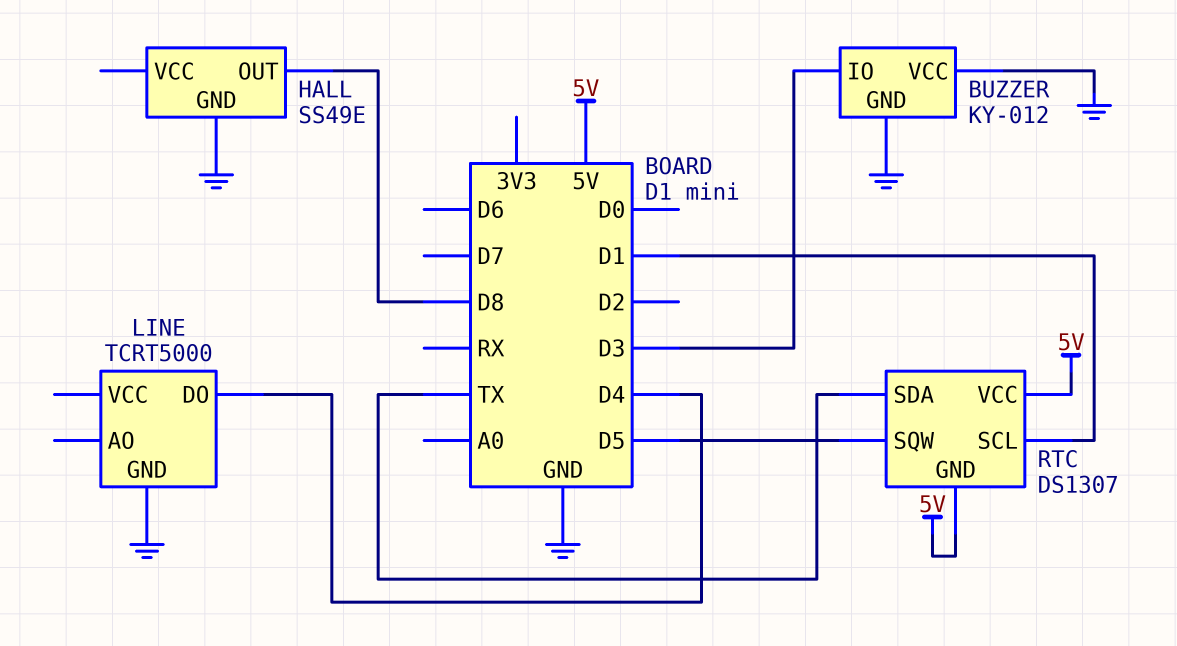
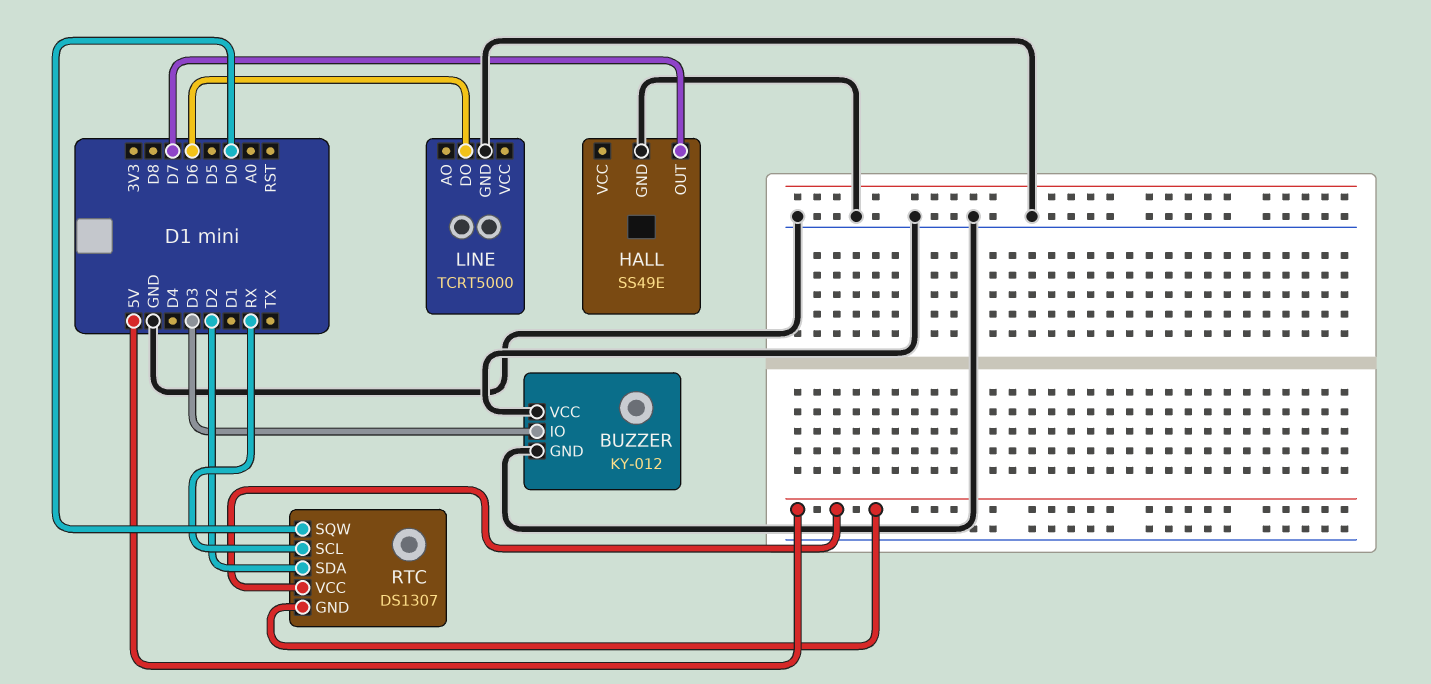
HALL pin OUT: D8 -> D7
LINE pin DO: D4 -> D6
RTC pin SCL: D1 -> RX
RTC pin SDA: TX -> D2
RTC pin SQW: D5 -> D0

